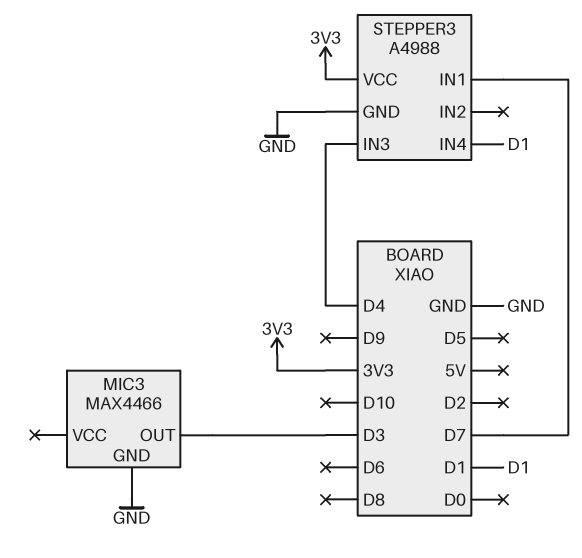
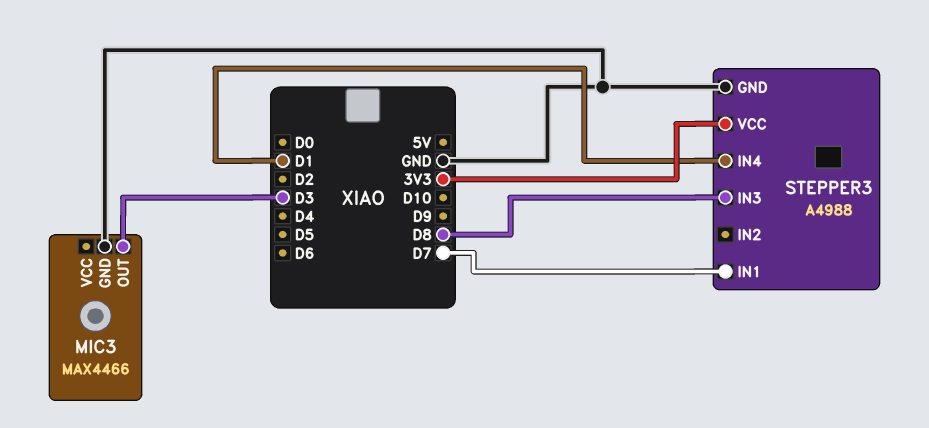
STEPPER3 pin IN3: D4 -> D8

